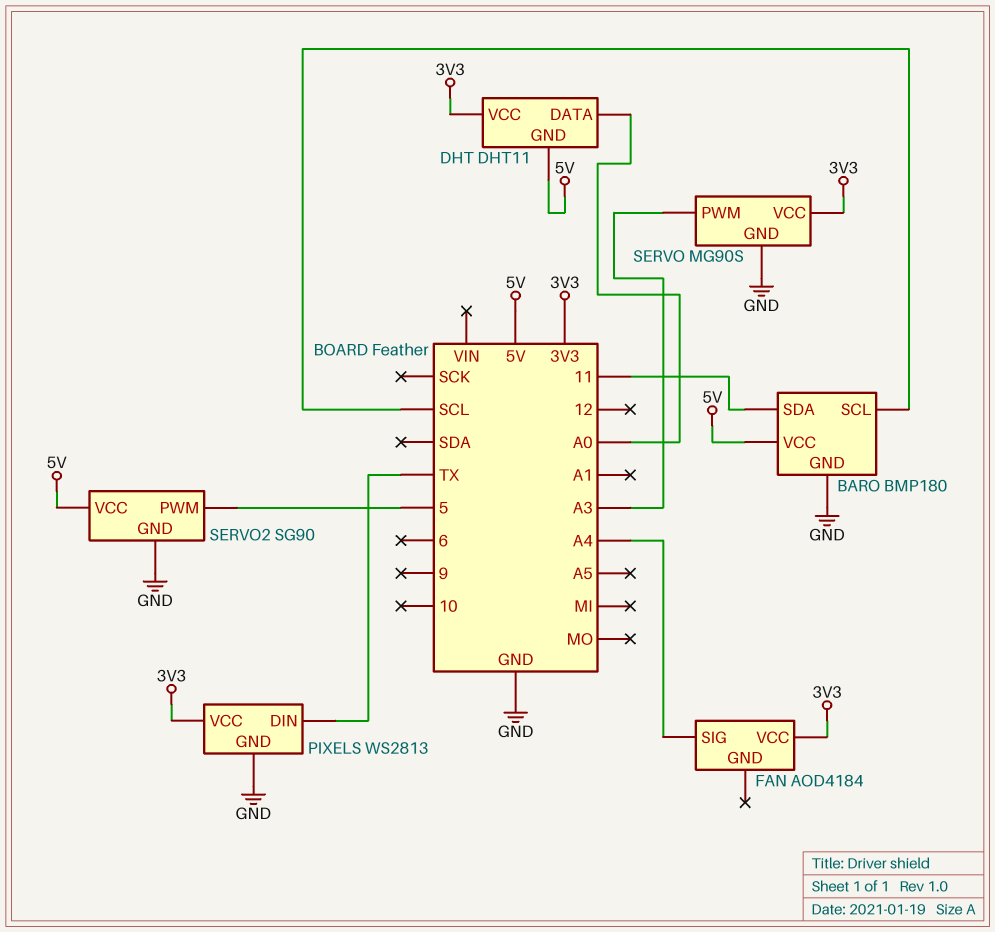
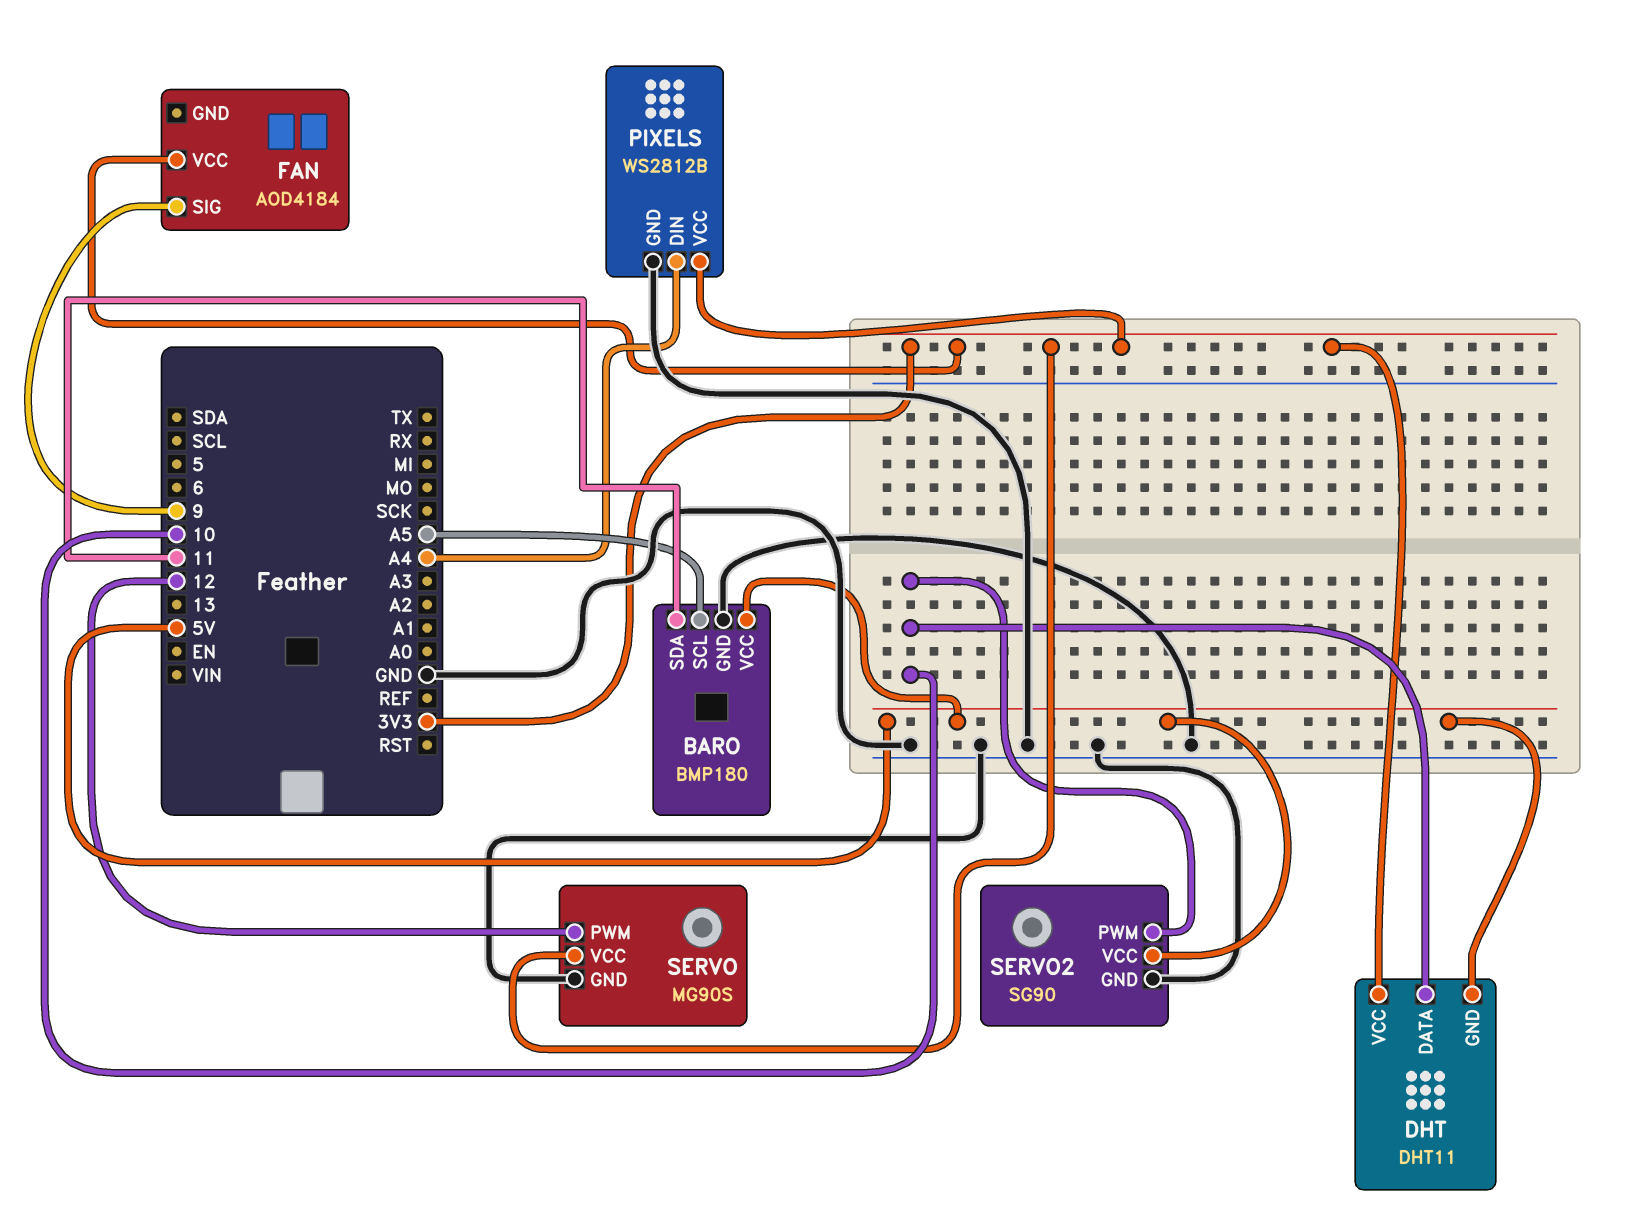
BARO pin SCL: SCL -> A5
DHT pin DATA: A0 -> 10
FAN pin SIG: A4 -> 9
PIXELS: WS2813 -> WS2812B
PIXELS pin DIN: TX -> A4
SERVO pin PWM: A3 -> 12
SERVO2 pin PWM: 5 -> 10

